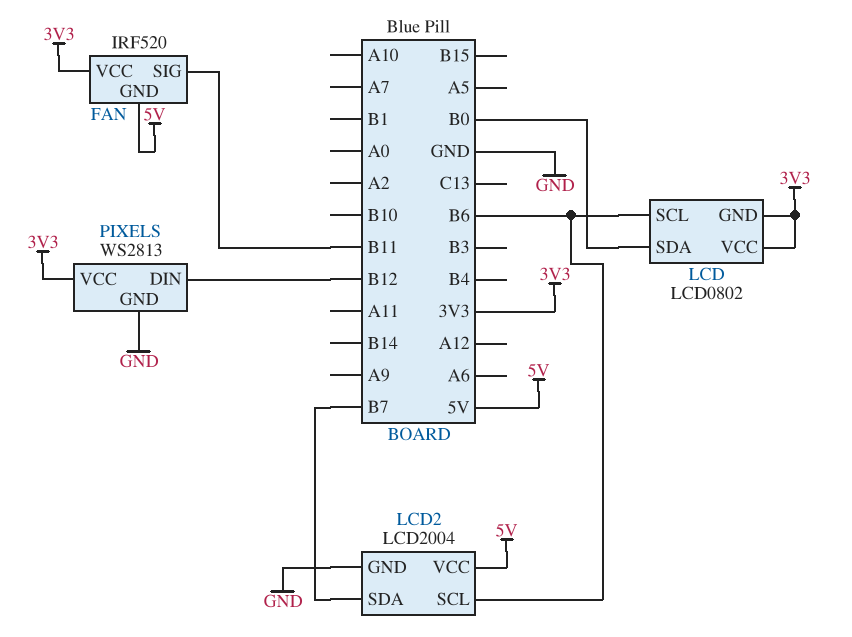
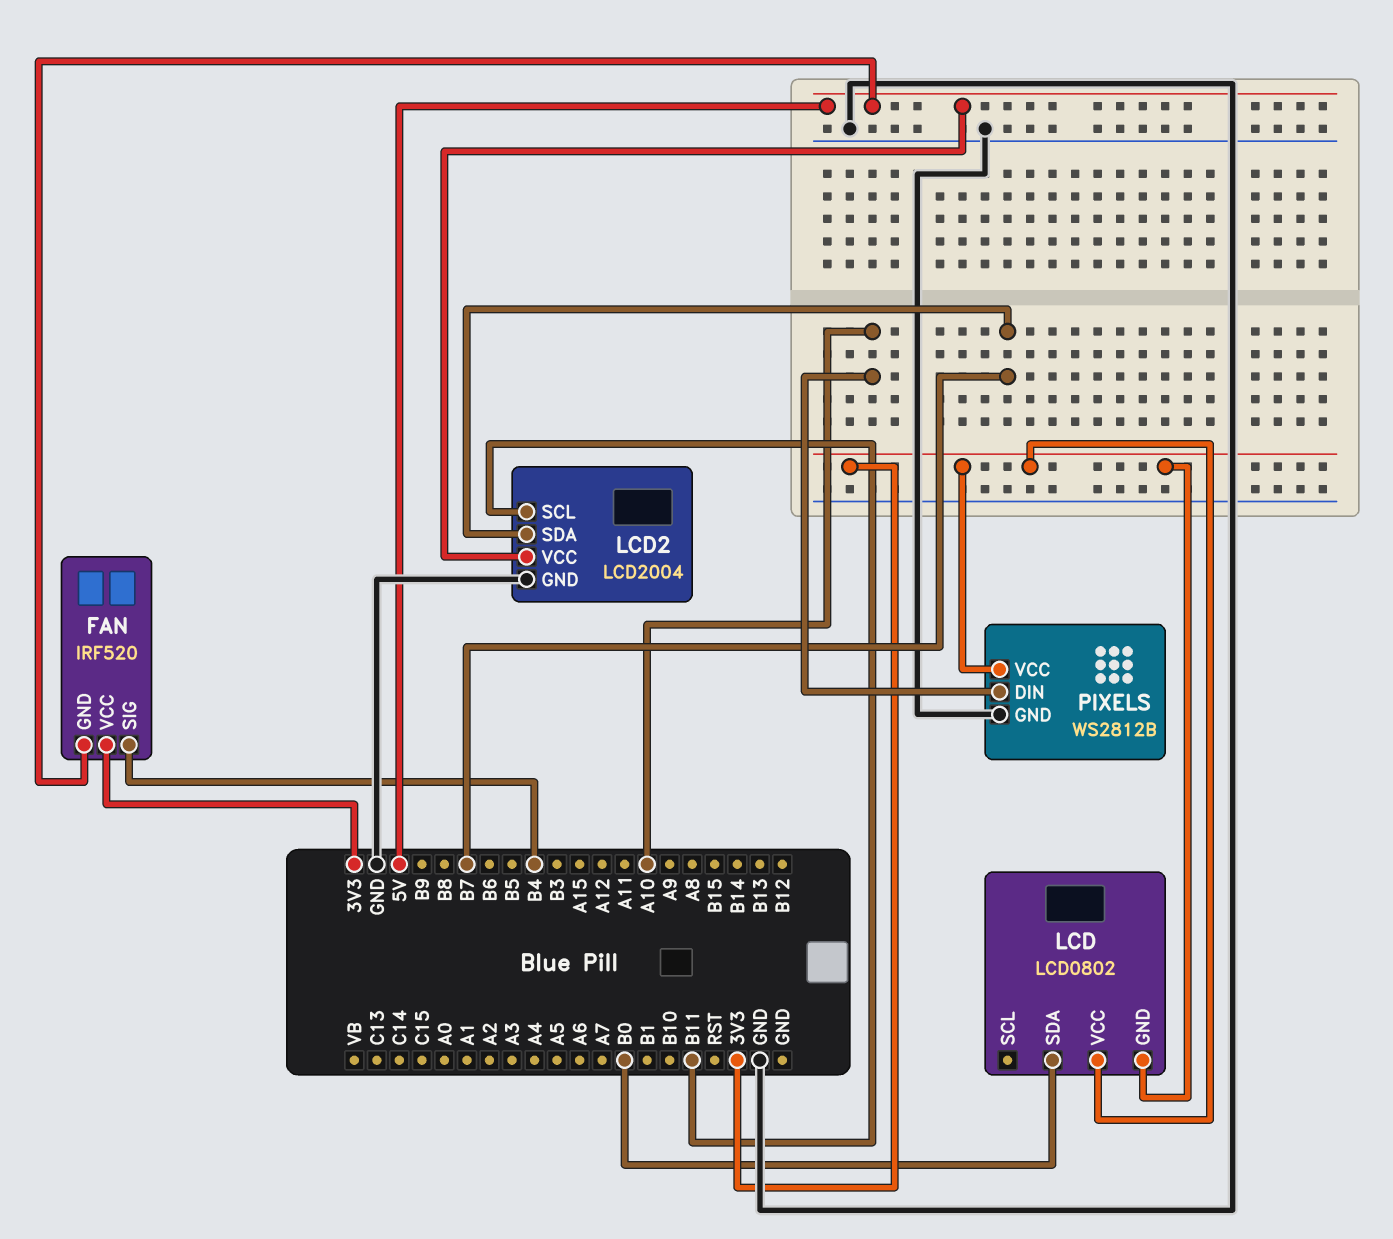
FAN pin SIG: B11 -> B4
LCD pin SCL: B6 -> none
LCD2 pin SCL: B6 -> B11
PIXELS: WS2813 -> WS2812B
PIXELS pin DIN: B12 -> A10

